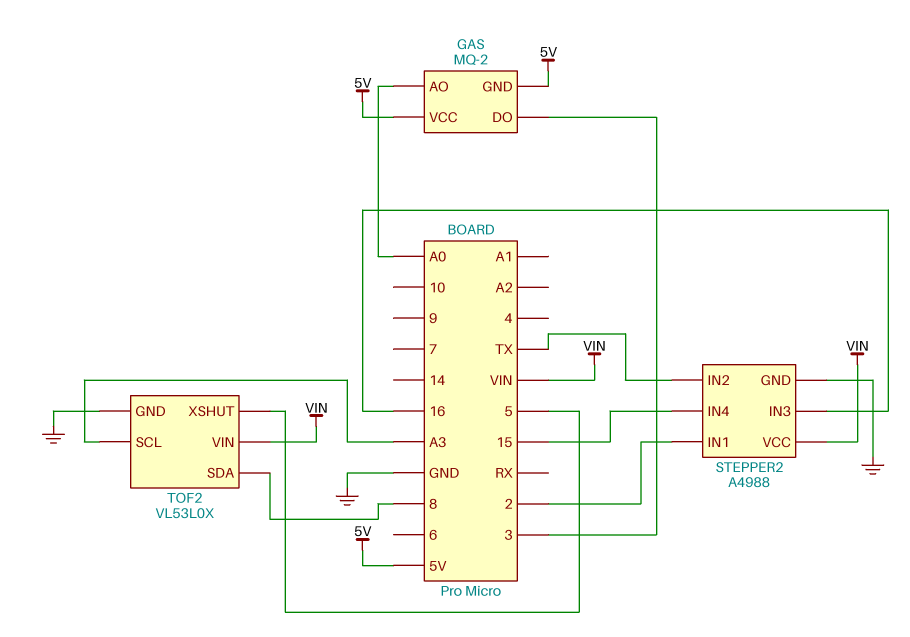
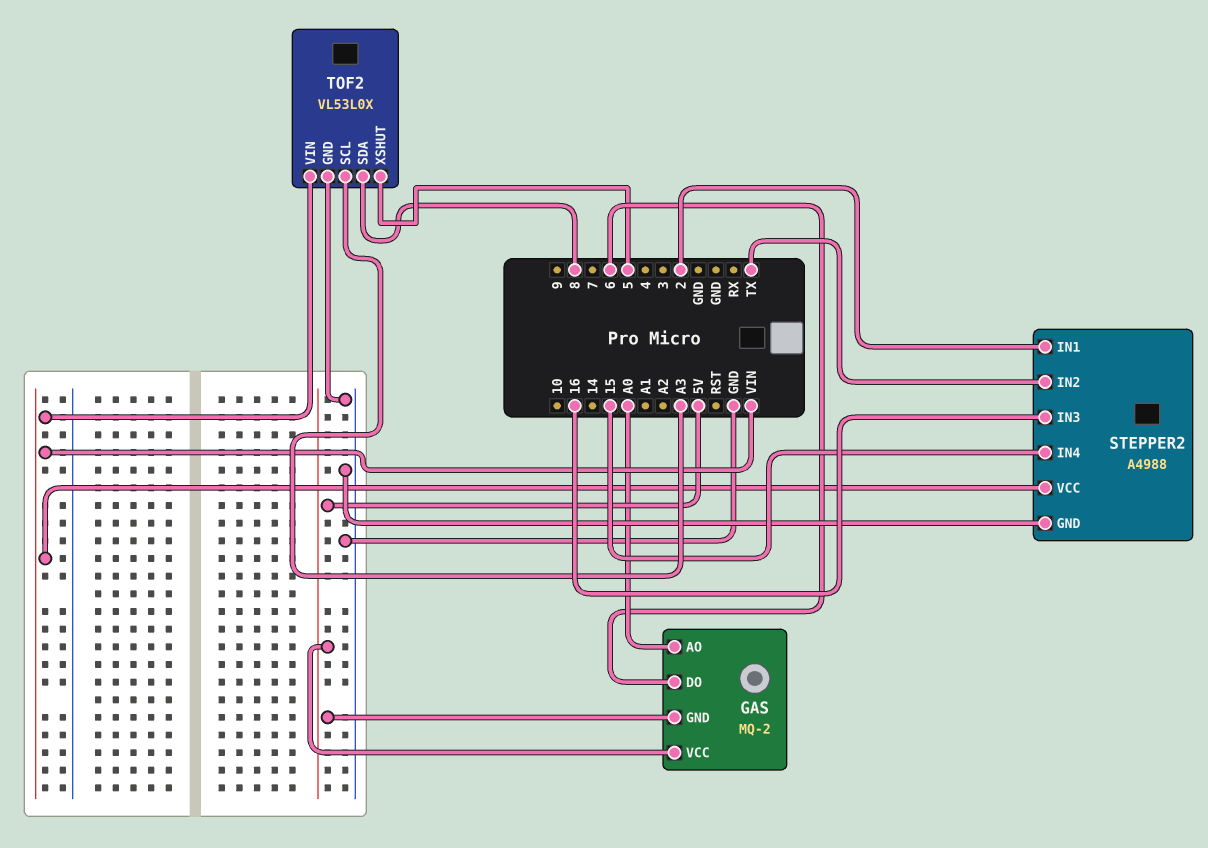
GAS pin DO: 3 -> 6

